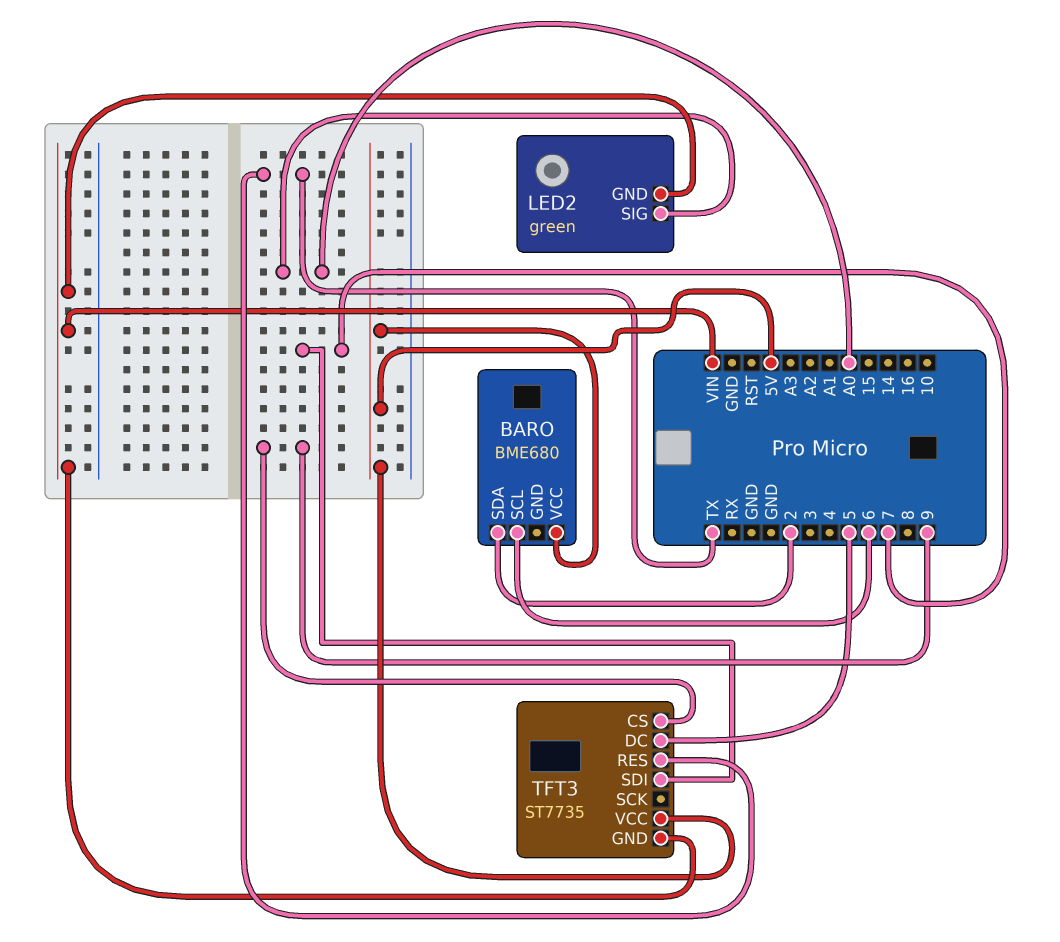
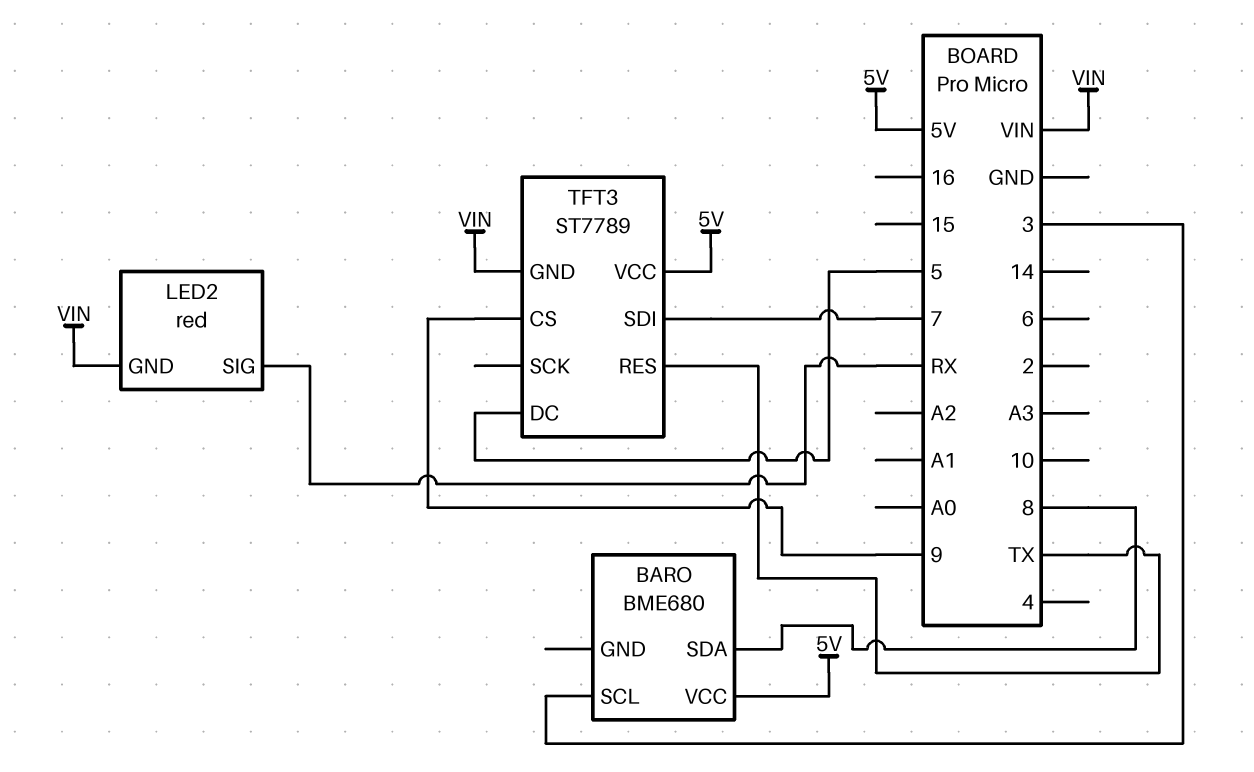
BARO pin SCL: 6 -> 3
BARO pin SDA: 2 -> 8
LED2: green -> red
LED2 pin SIG: A0 -> RX
TFT3: ST7735 -> ST7789

